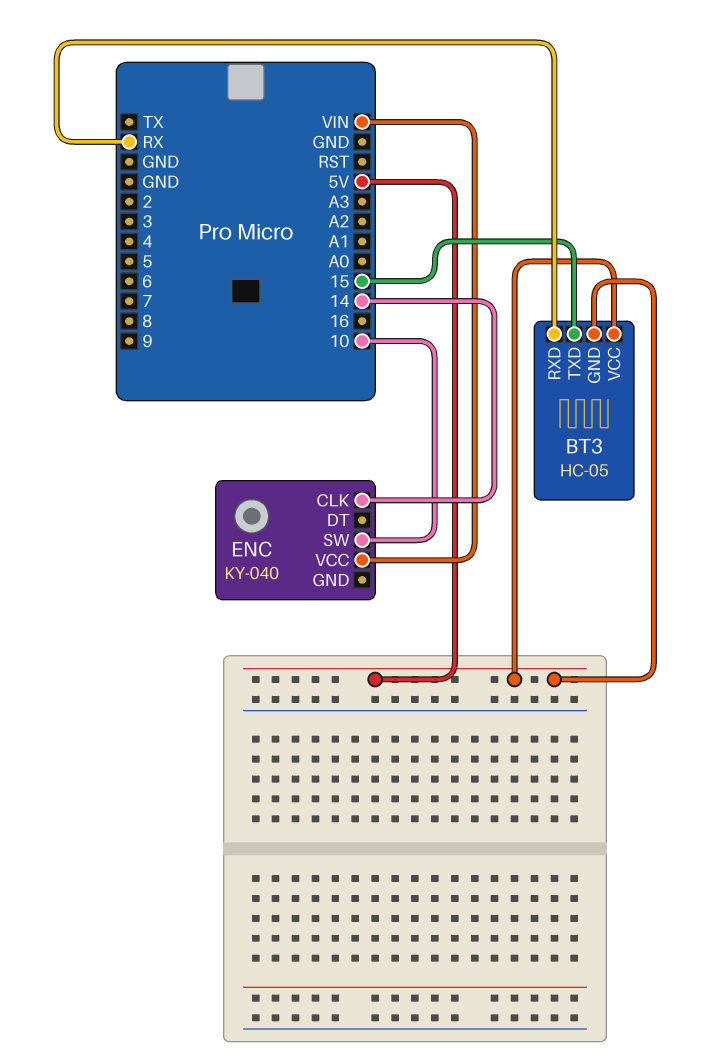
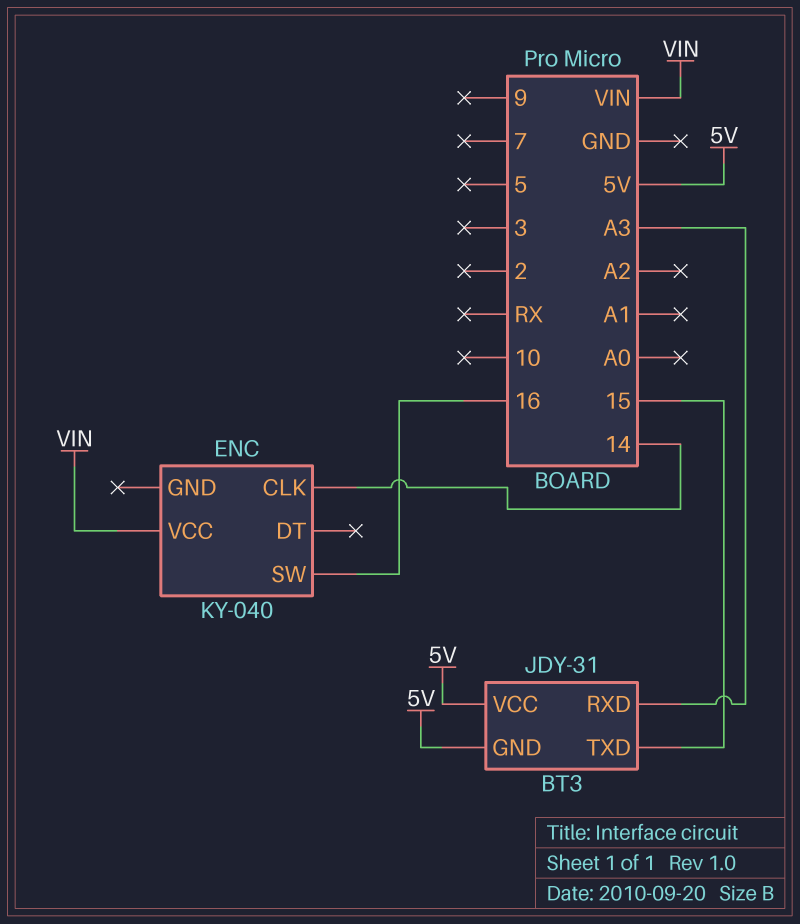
BT3: HC-05 -> JDY-31
BT3 pin RXD: RX -> A3
ENC pin SW: 10 -> 16

